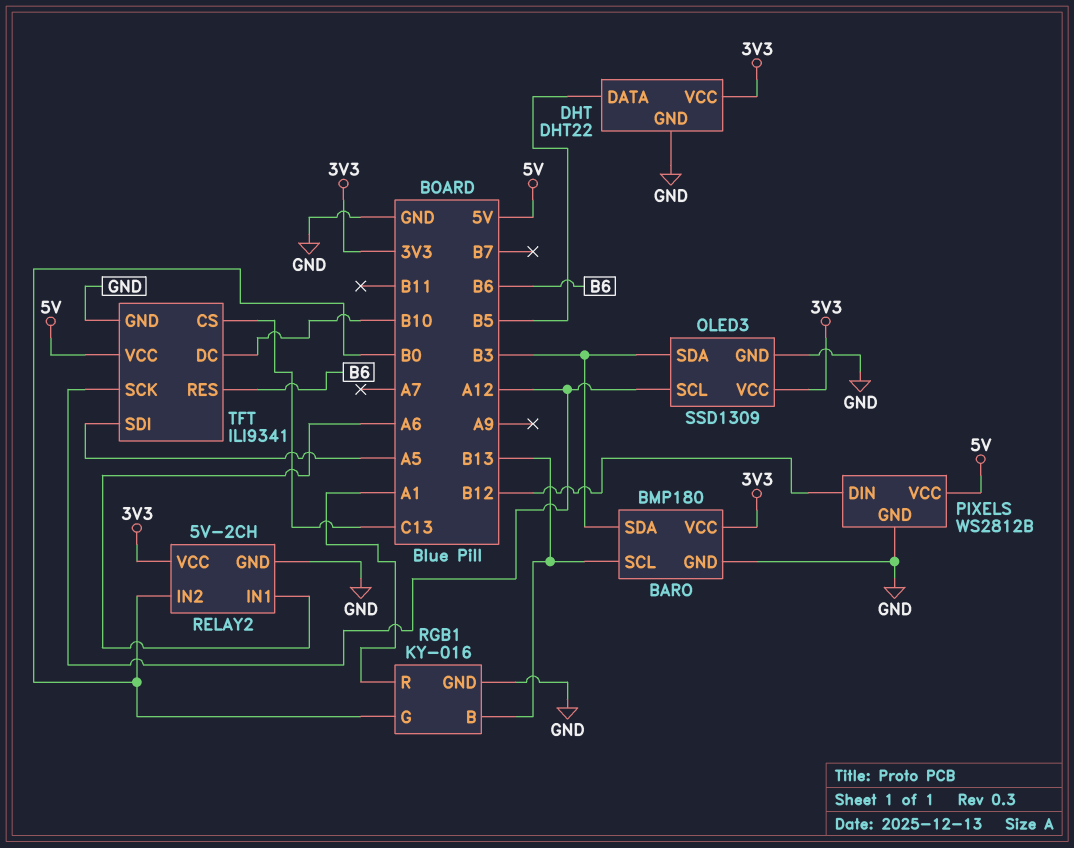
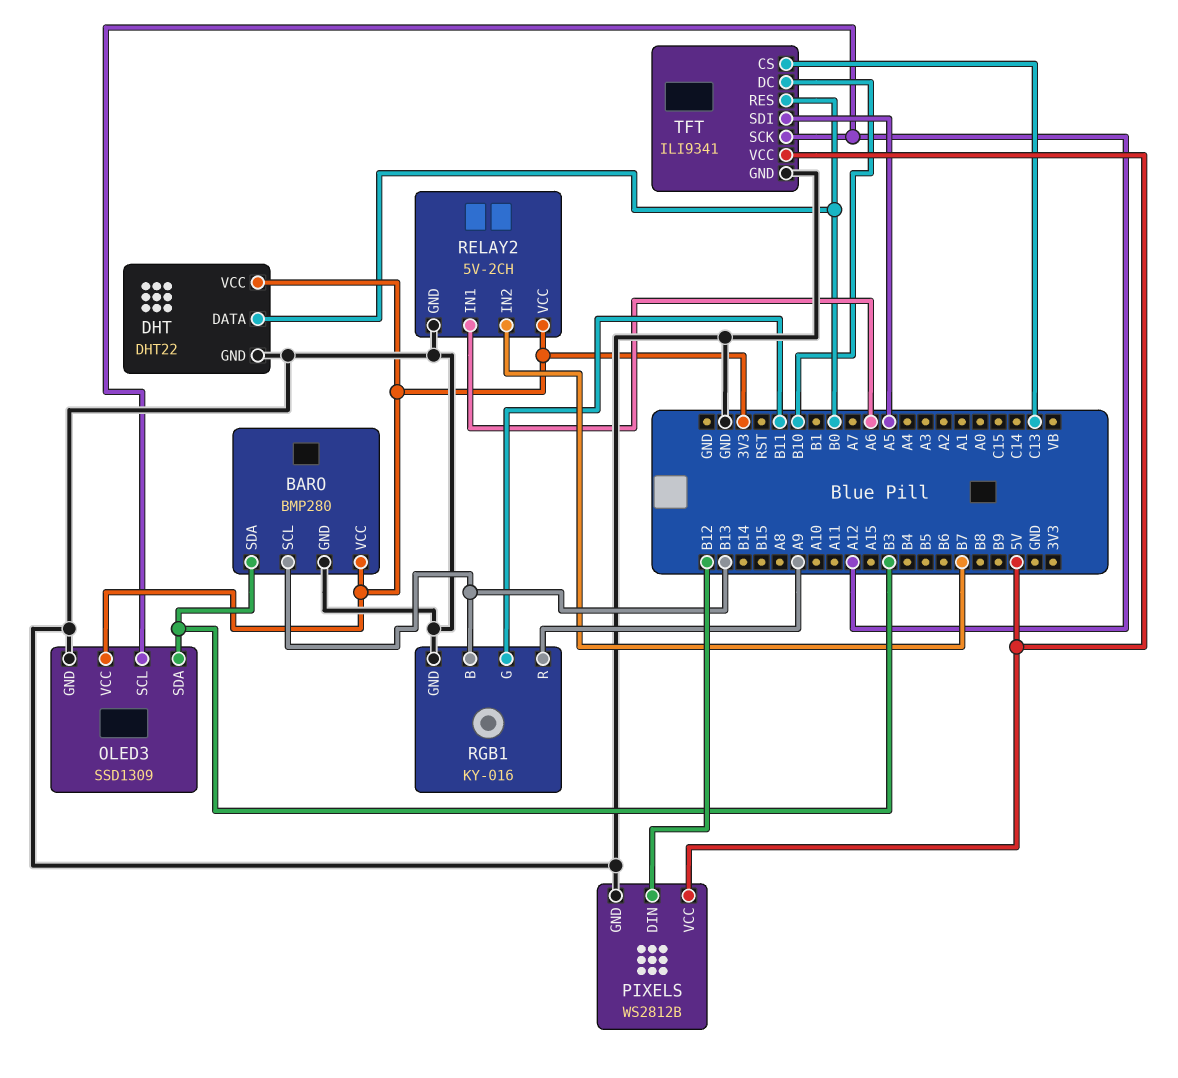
BARO: BMP180 -> BMP280
DHT pin DATA: B5 -> B0
RELAY2 pin IN2: B0 -> B7
RGB1 pin G: B0 -> B11
RGB1 pin R: A1 -> A9
TFT pin RES: B6 -> B0

